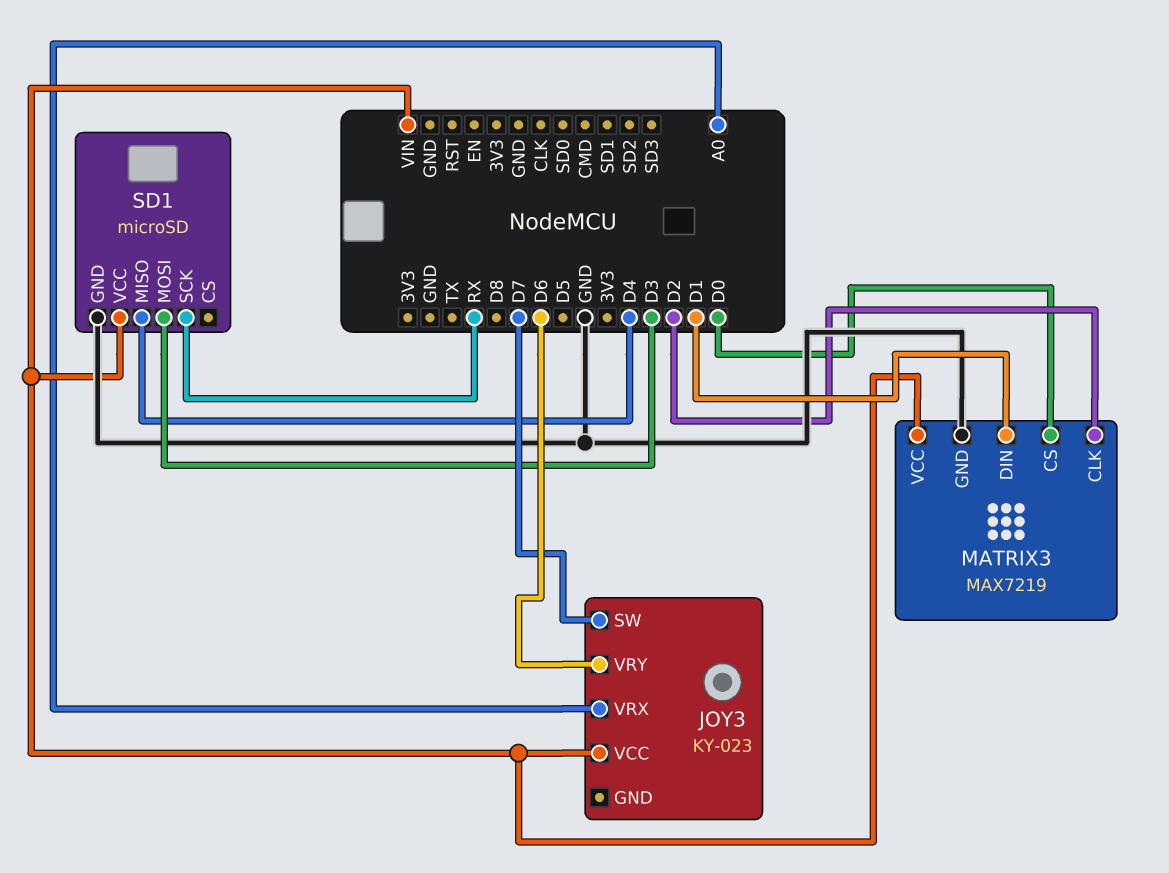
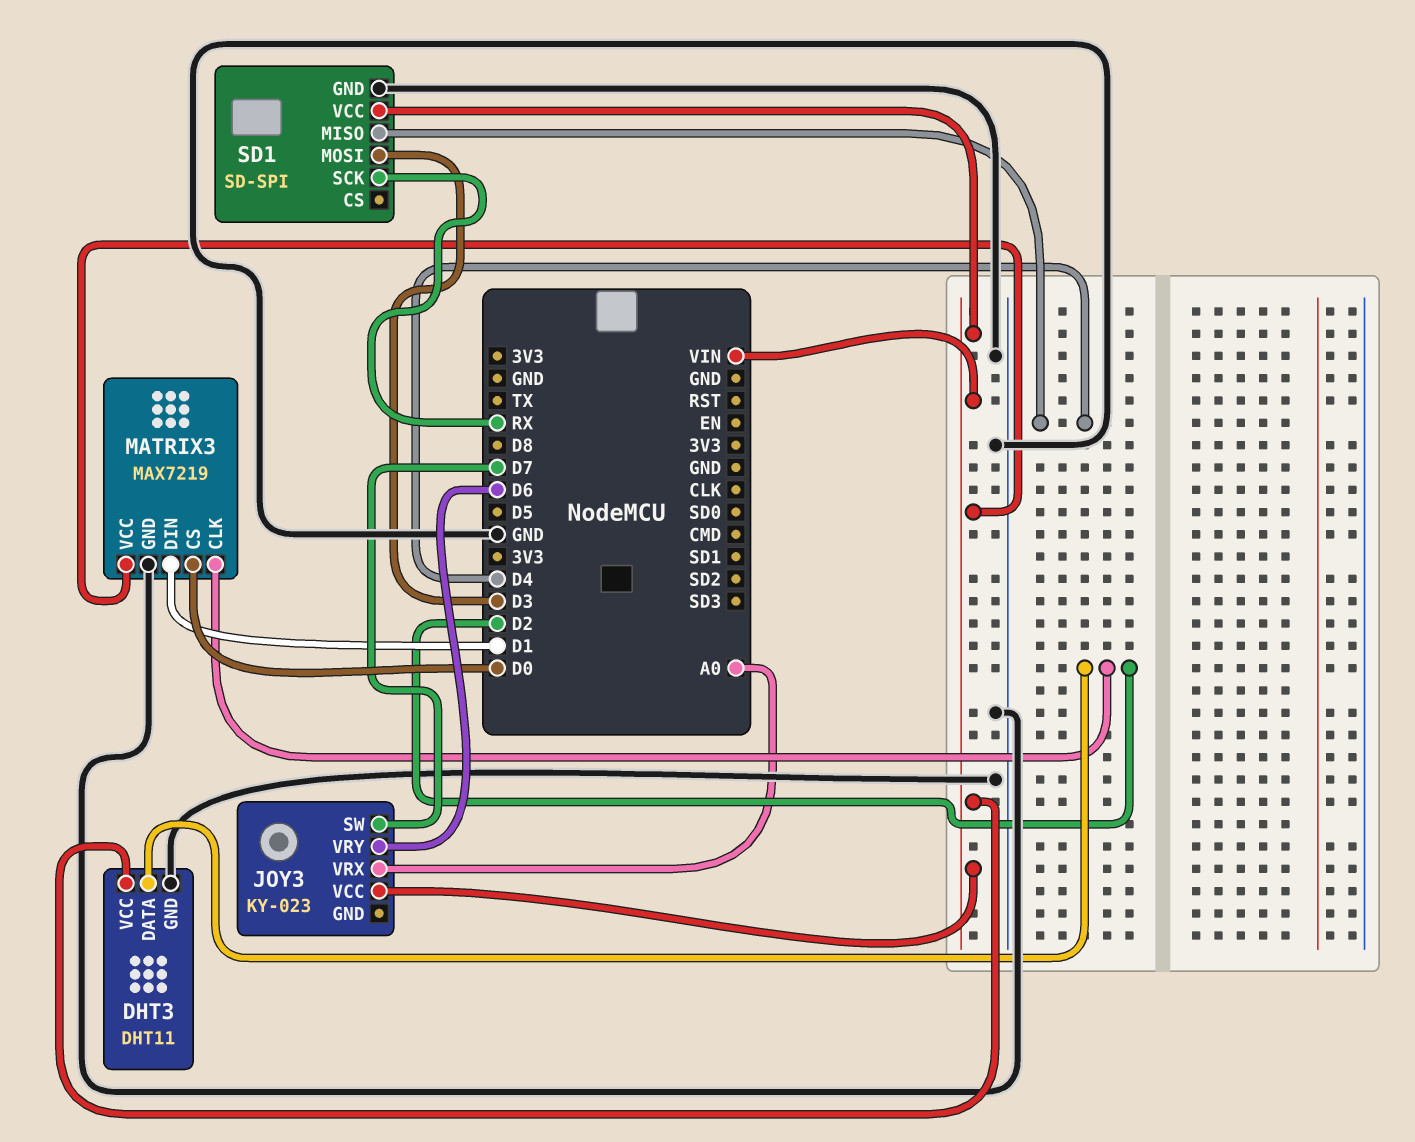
DHT3: none -> DHT11
DHT3 pin DATA: none -> D2
DHT3 pin GND: none -> GND
DHT3 pin VCC: none -> VIN
SD1: microSD -> SD-SPI

